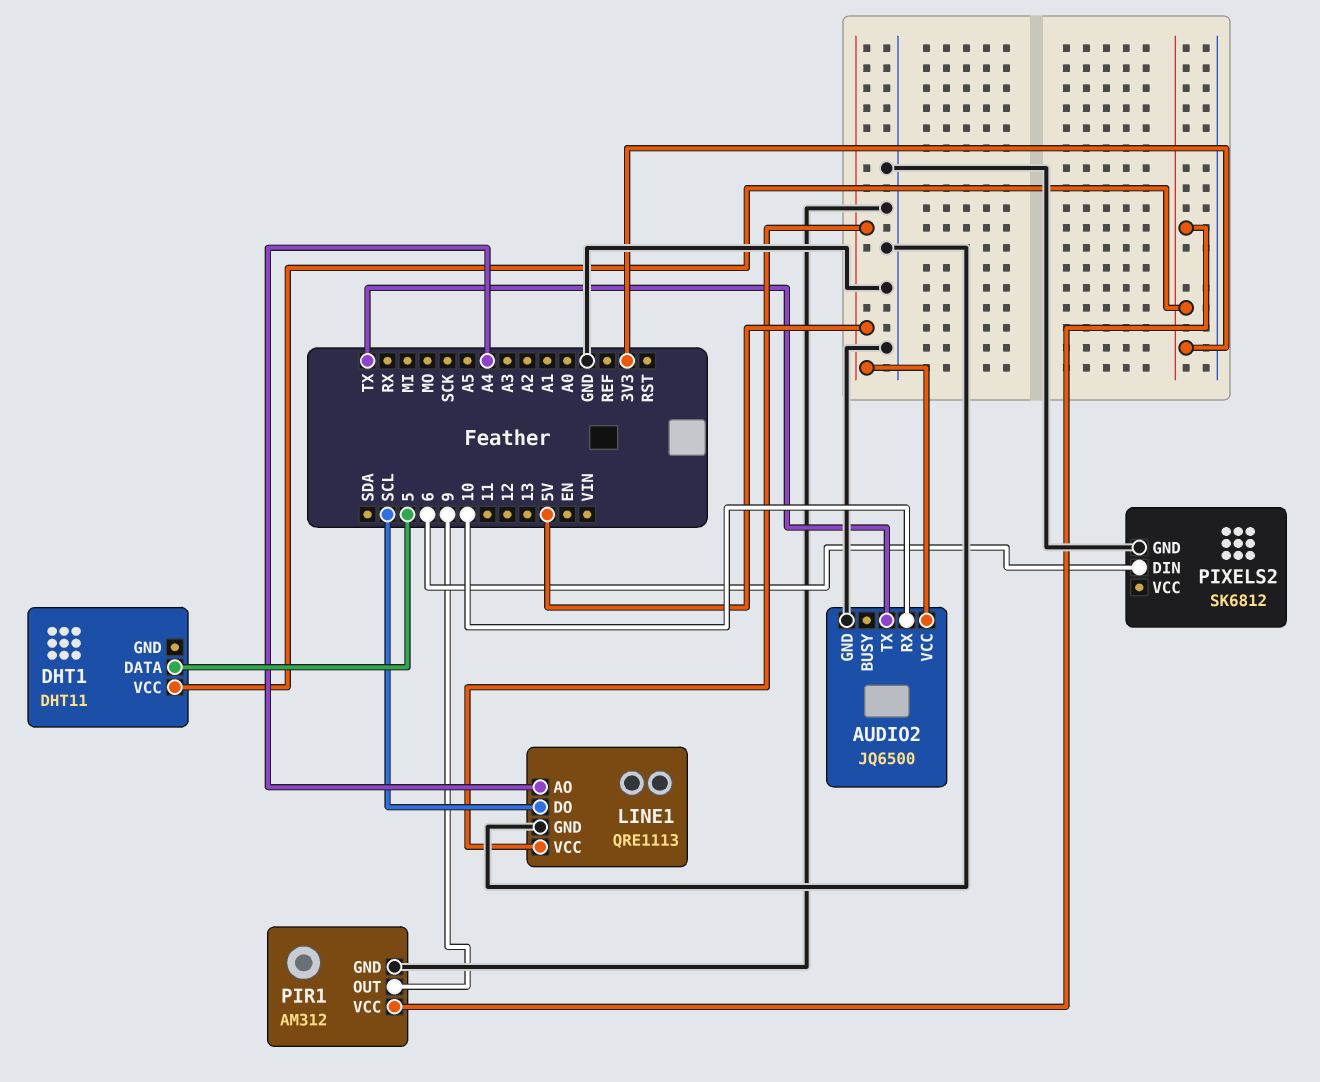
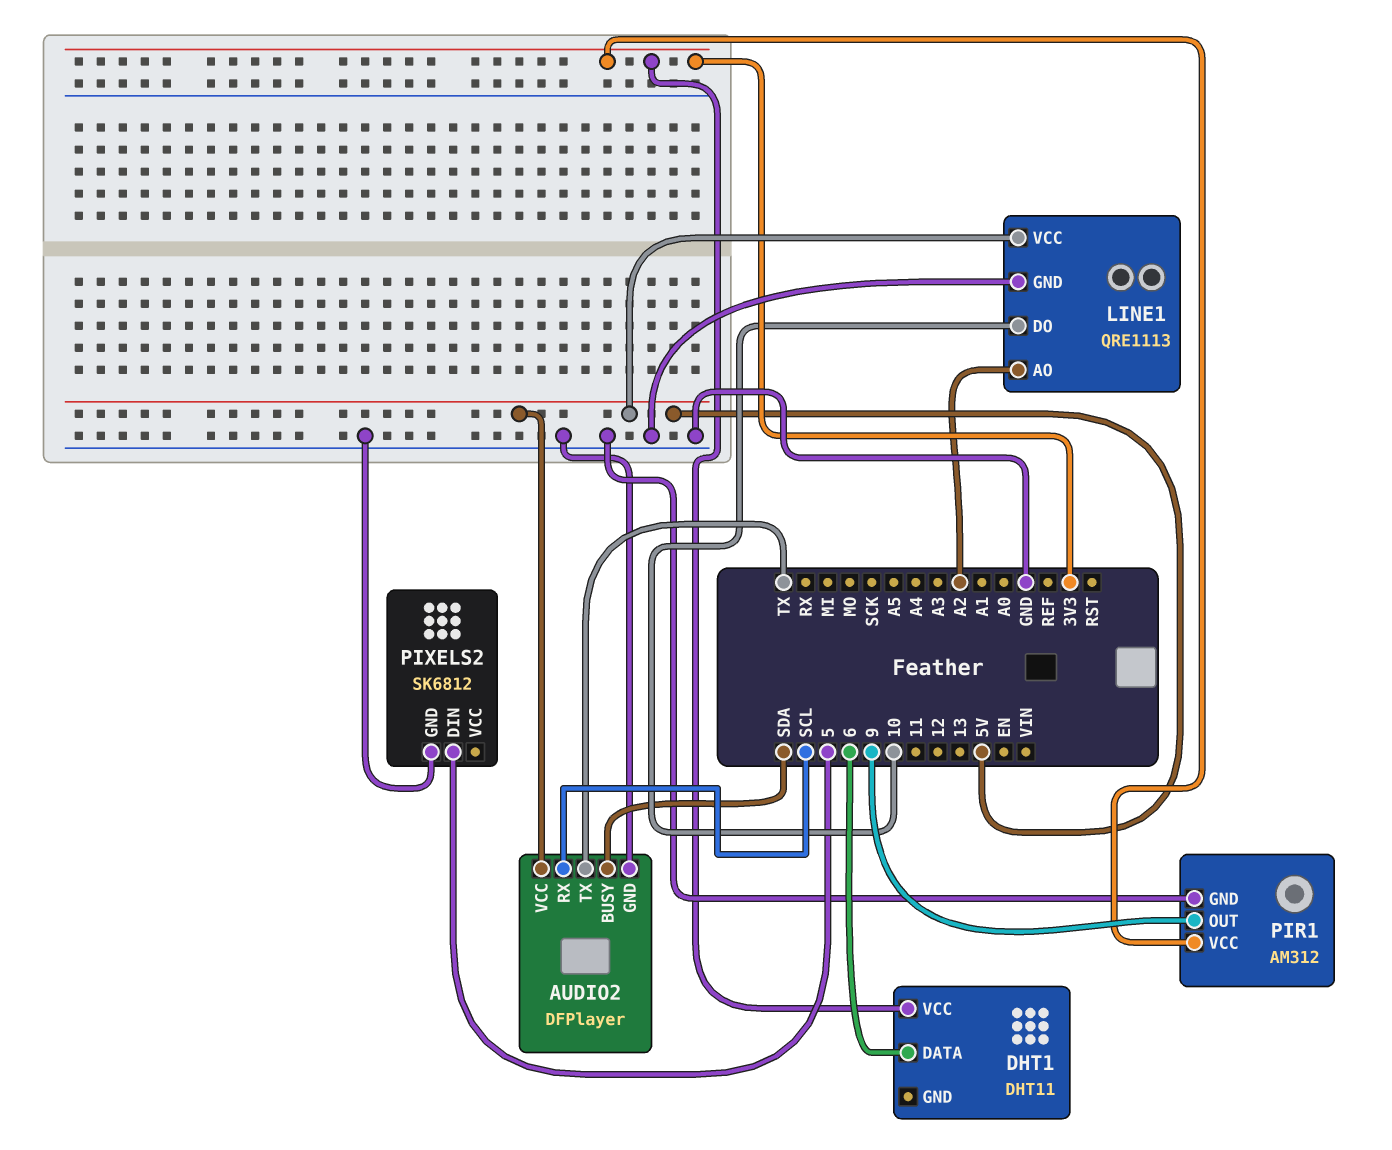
AUDIO2: JQ6500 -> DFPlayer
AUDIO2 pin BUSY: none -> SDA
AUDIO2 pin RX: 10 -> SCL
DHT1 pin DATA: 5 -> 6
LINE1 pin AO: A4 -> A2
LINE1 pin DO: SCL -> 10
PIXELS2 pin DIN: 6 -> 5

